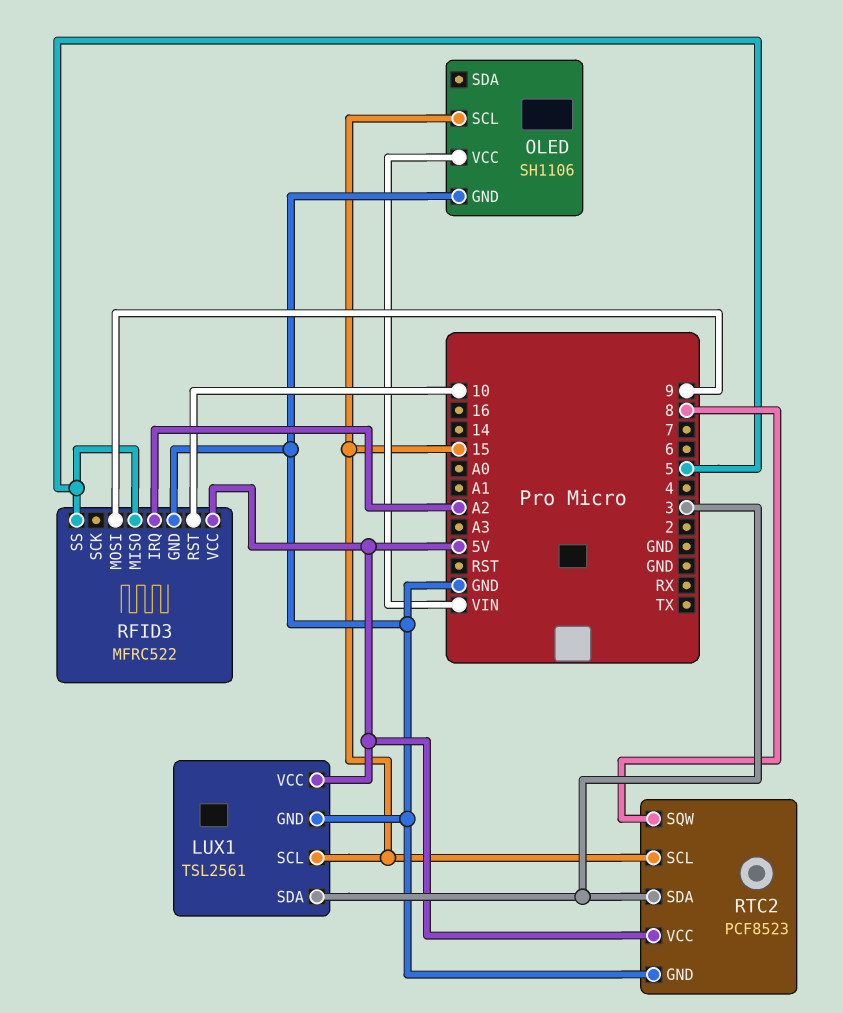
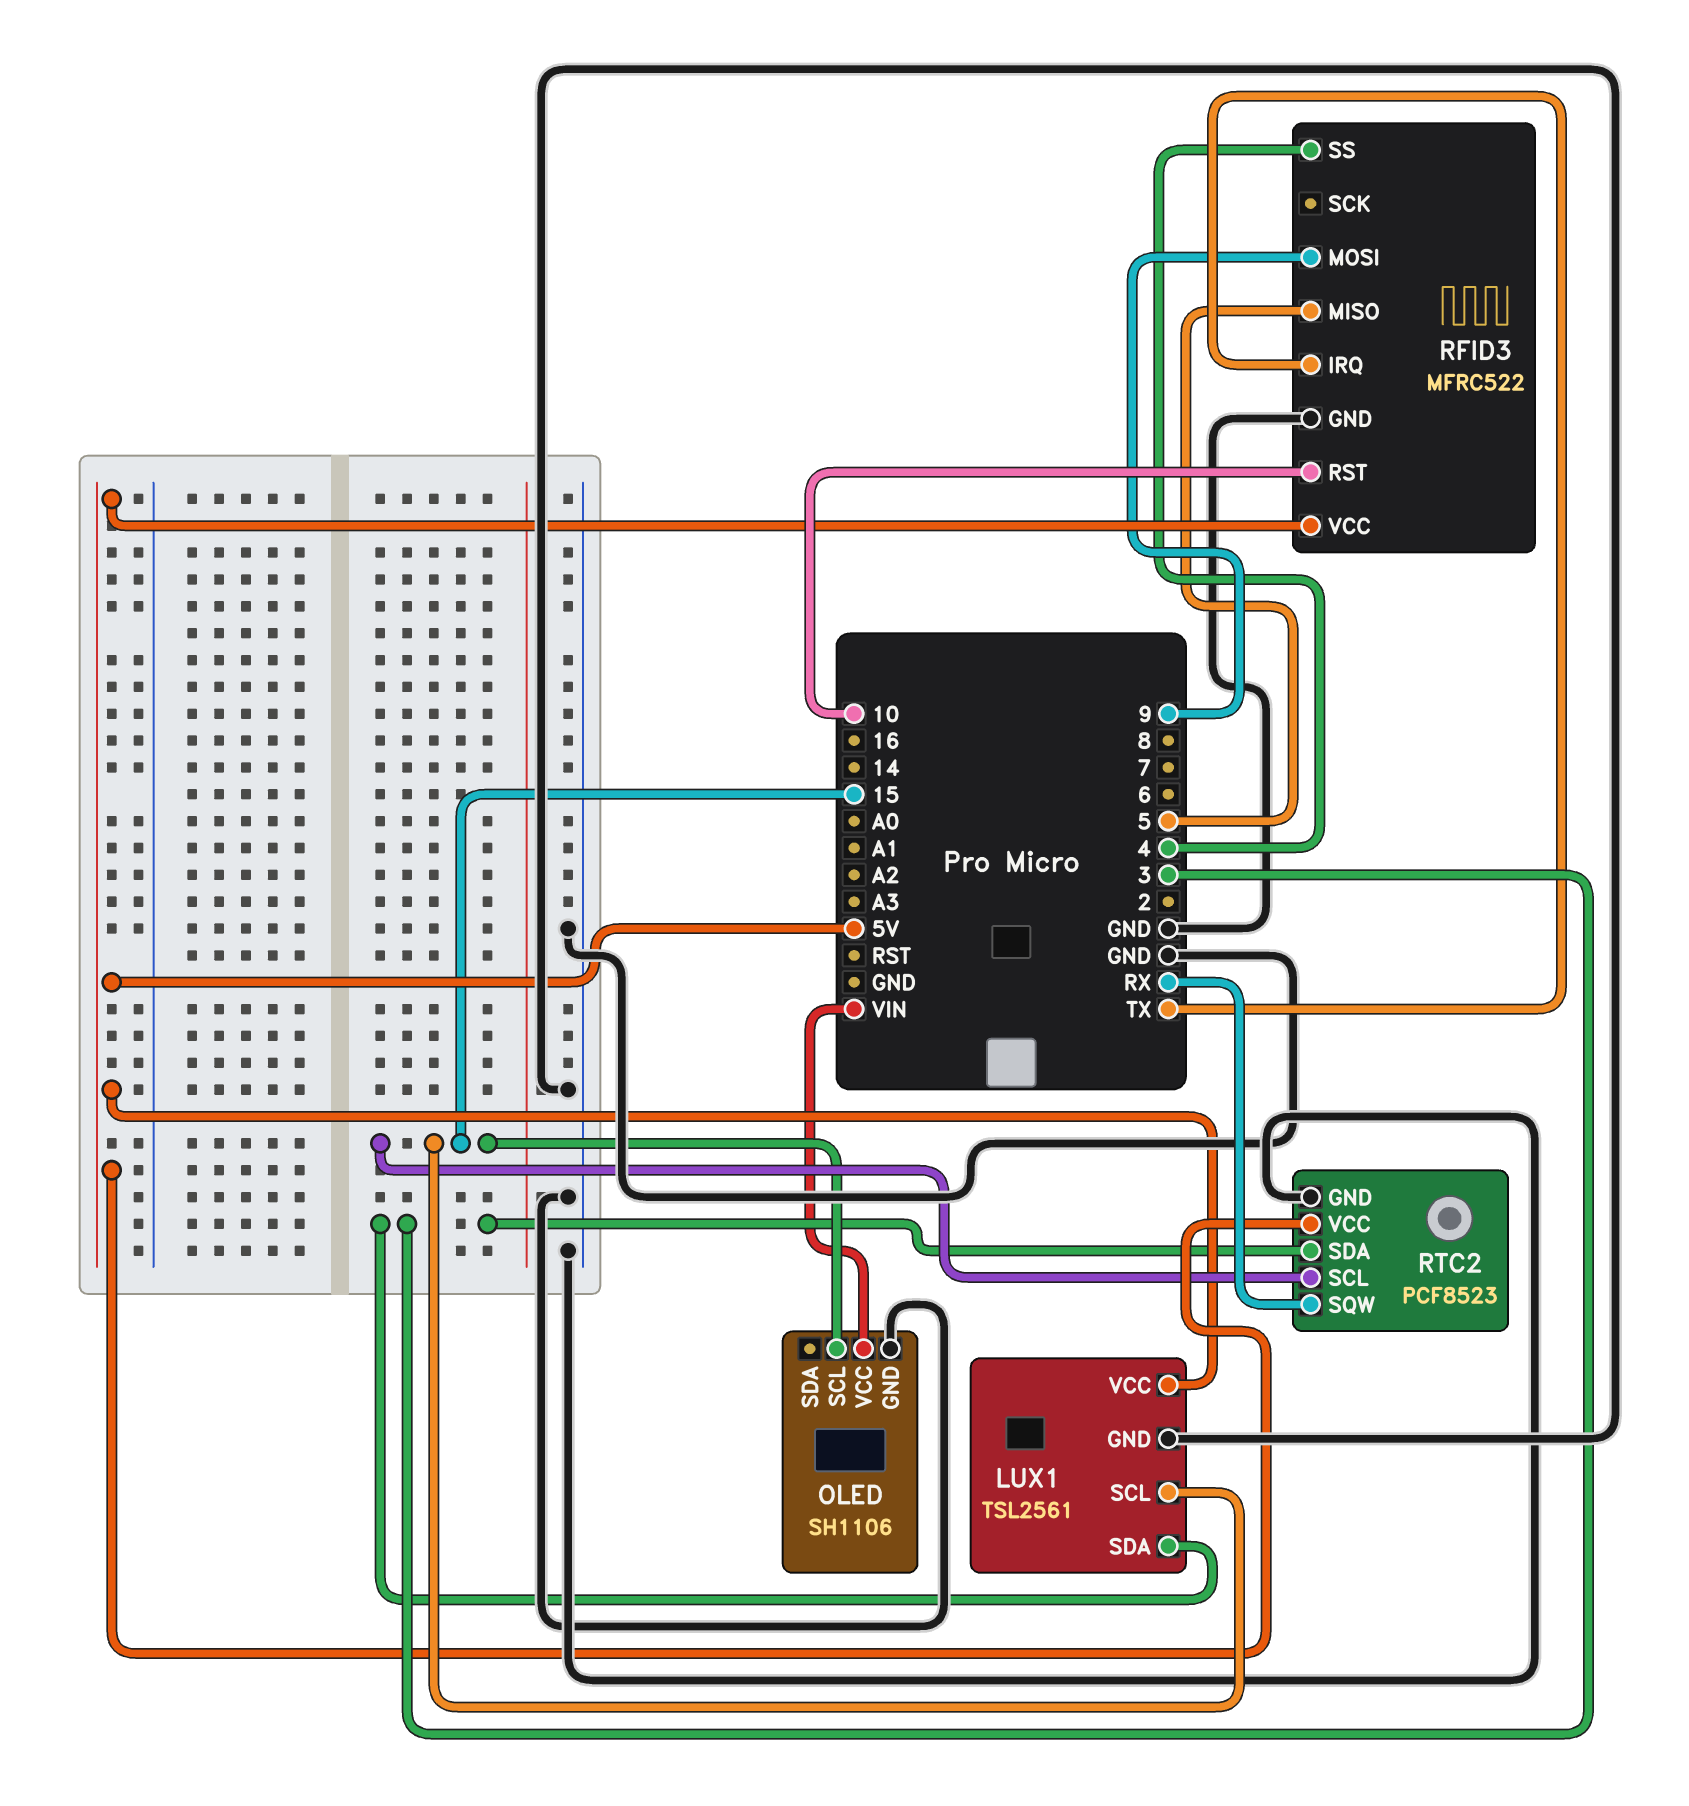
RFID3 pin IRQ: A2 -> TX
RFID3 pin SS: 5 -> 4
RTC2 pin SQW: 8 -> RX

